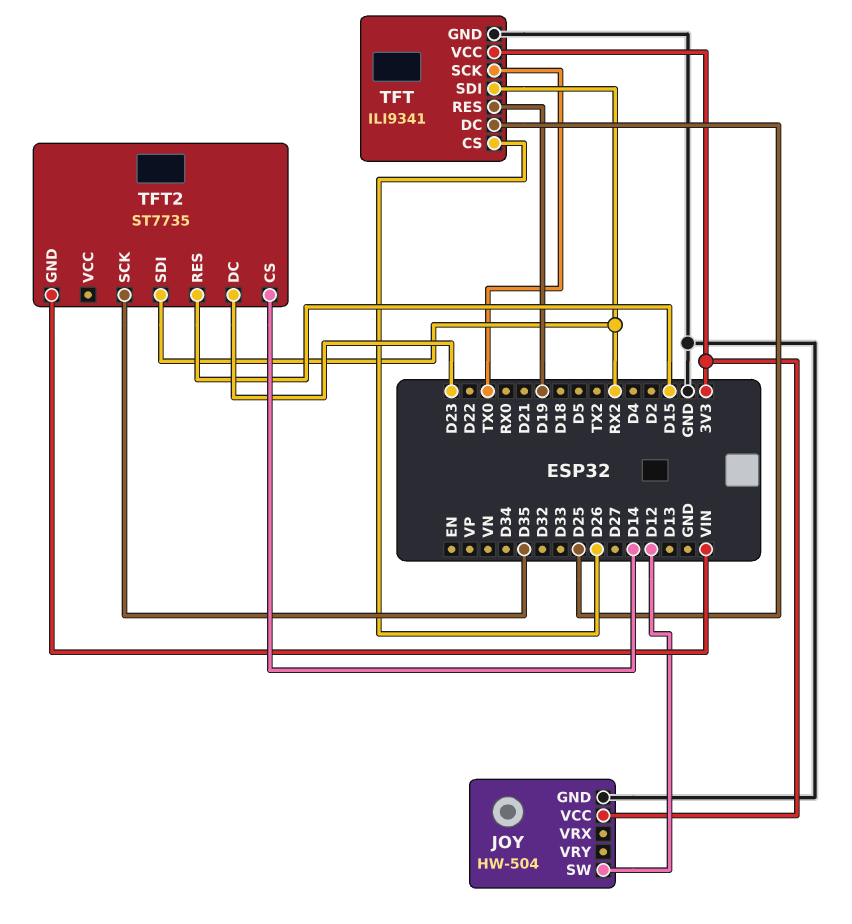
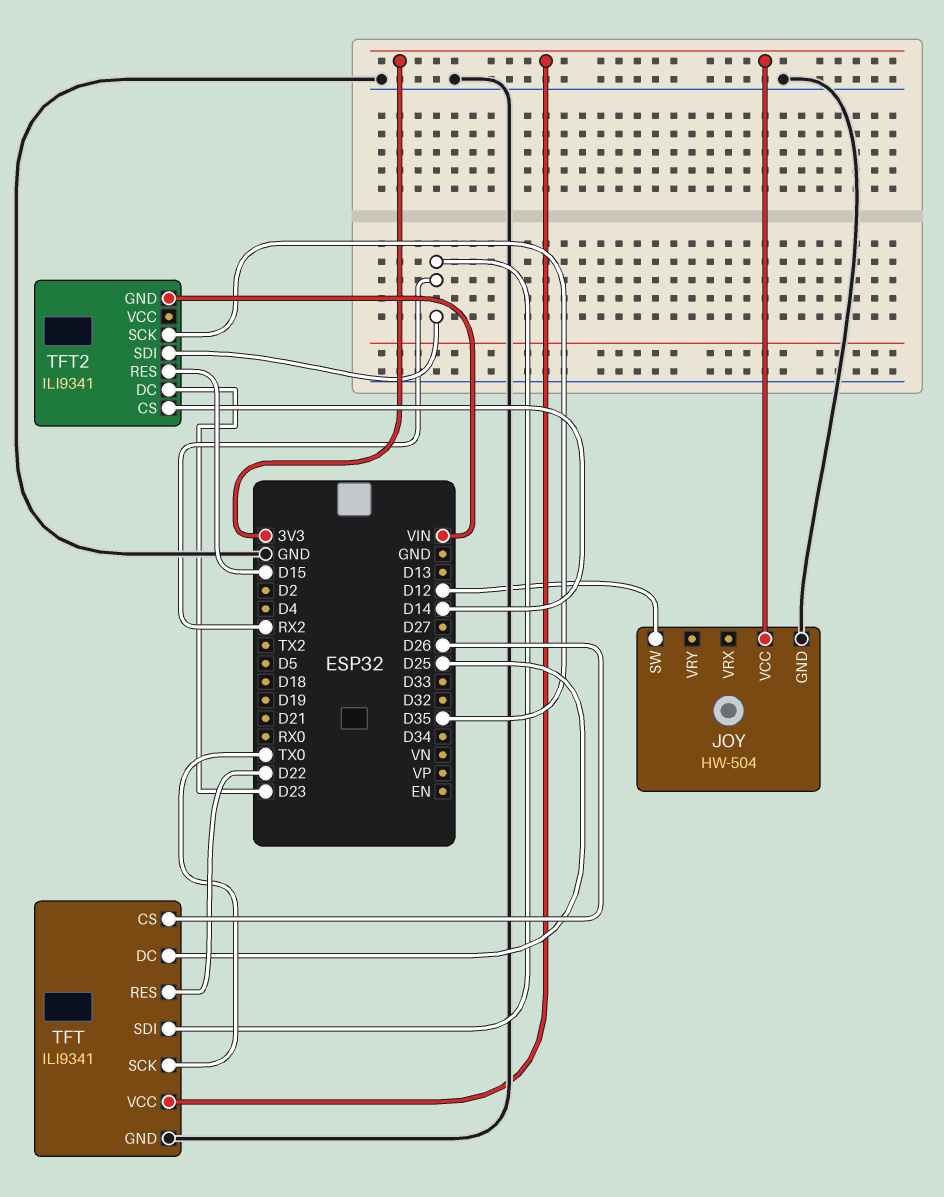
TFT pin RES: D19 -> D22
TFT2: ST7735 -> ILI9341

